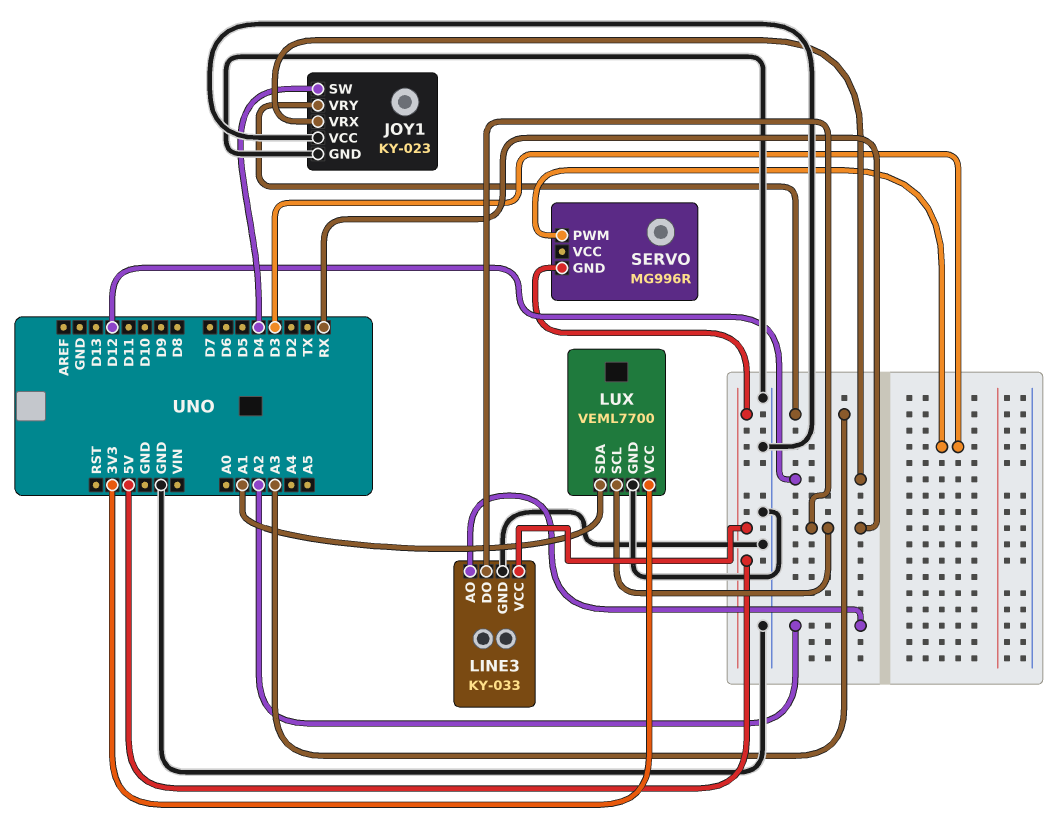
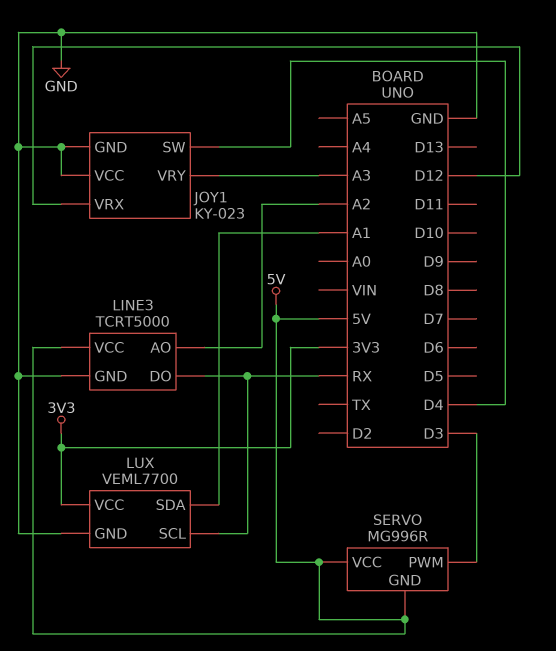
LINE3: KY-033 -> TCRT5000
SERVO pin VCC: none -> 5V

